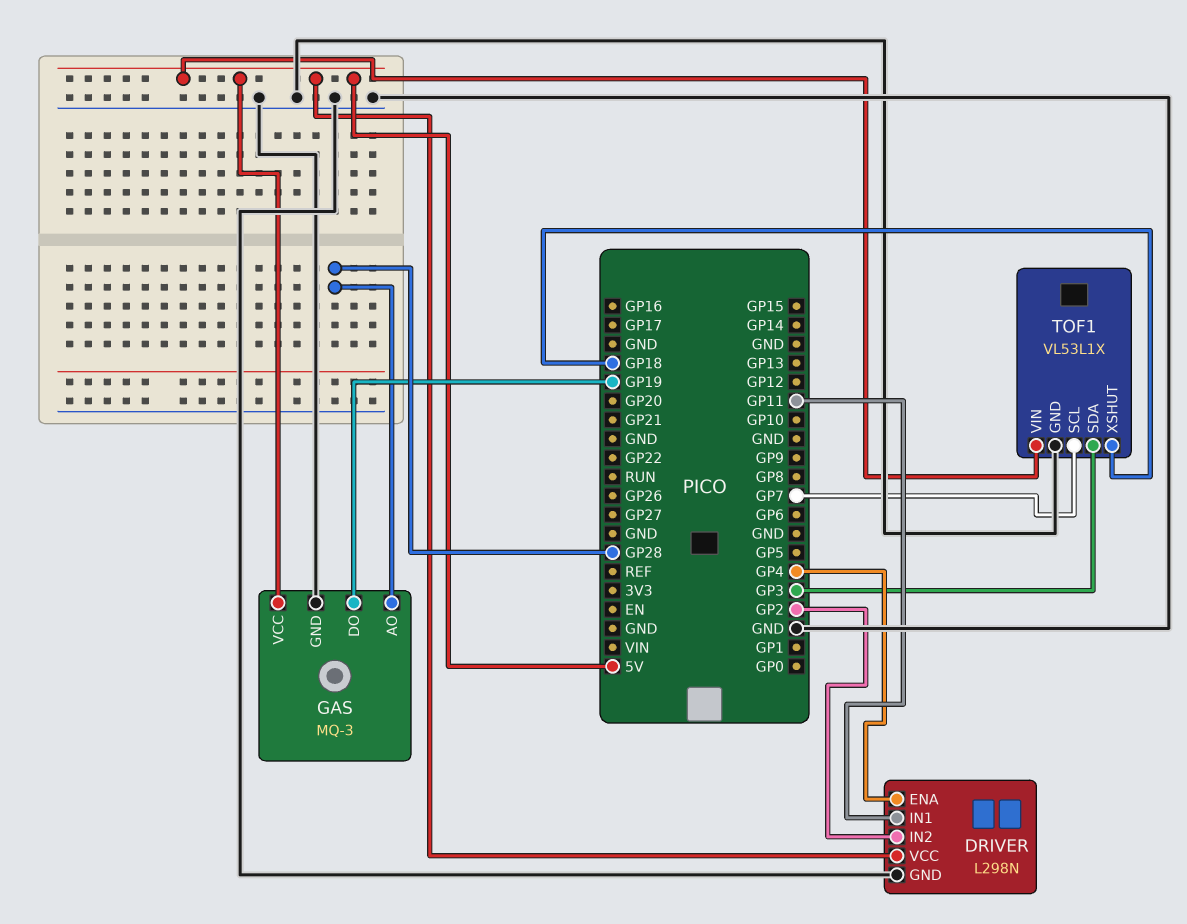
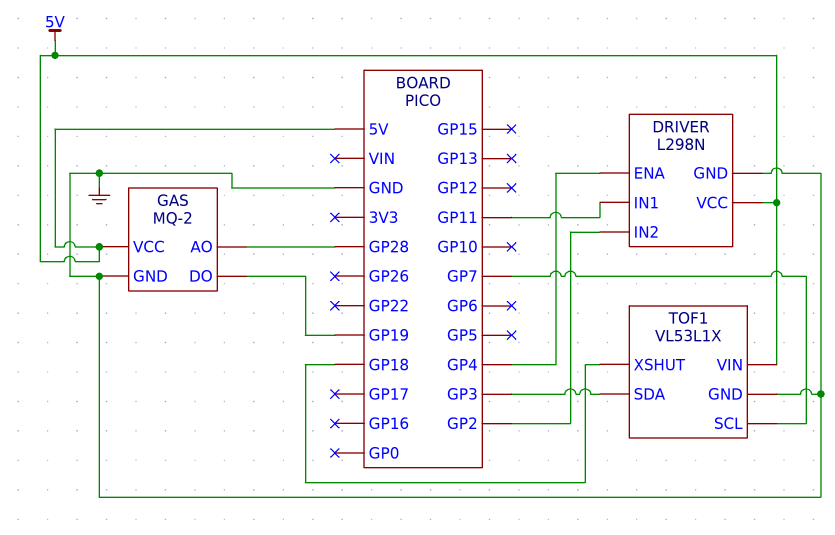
GAS: MQ-3 -> MQ-2

